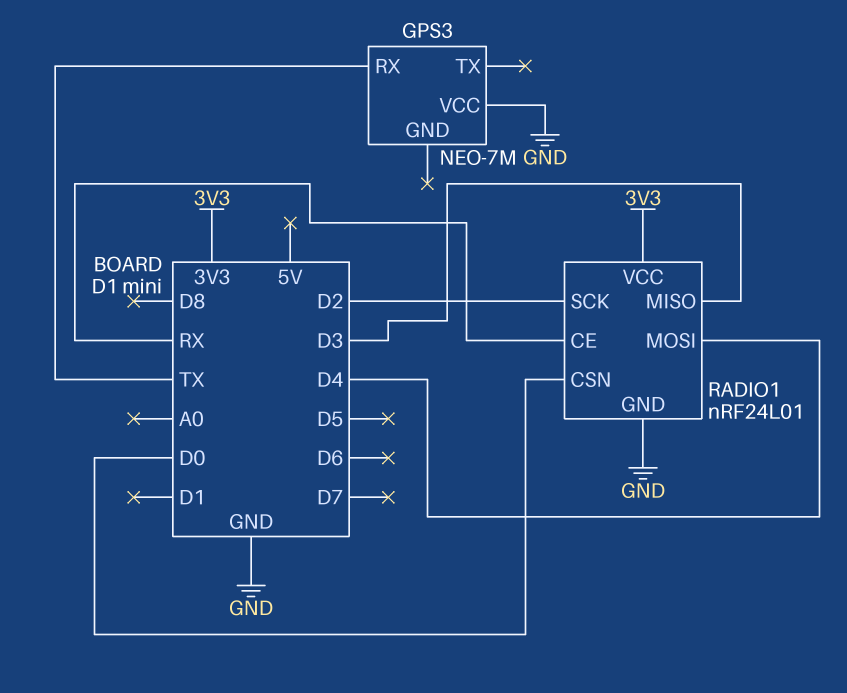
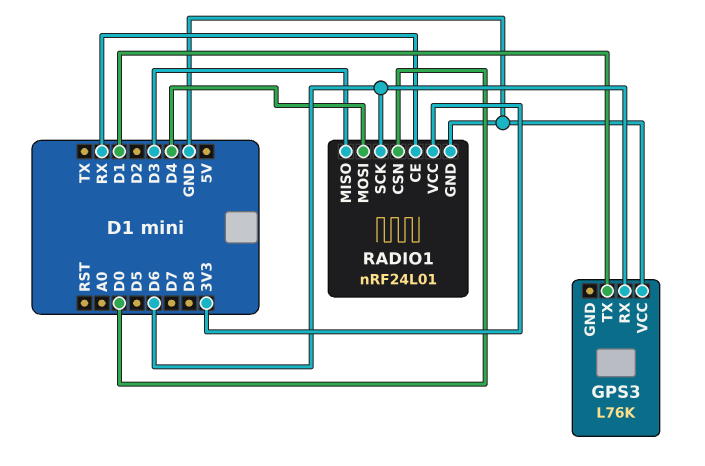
GPS3: NEO-7M -> L76K
GPS3 pin RX: TX -> D6
GPS3 pin TX: none -> D1
RADIO1 pin SCK: D2 -> D6

